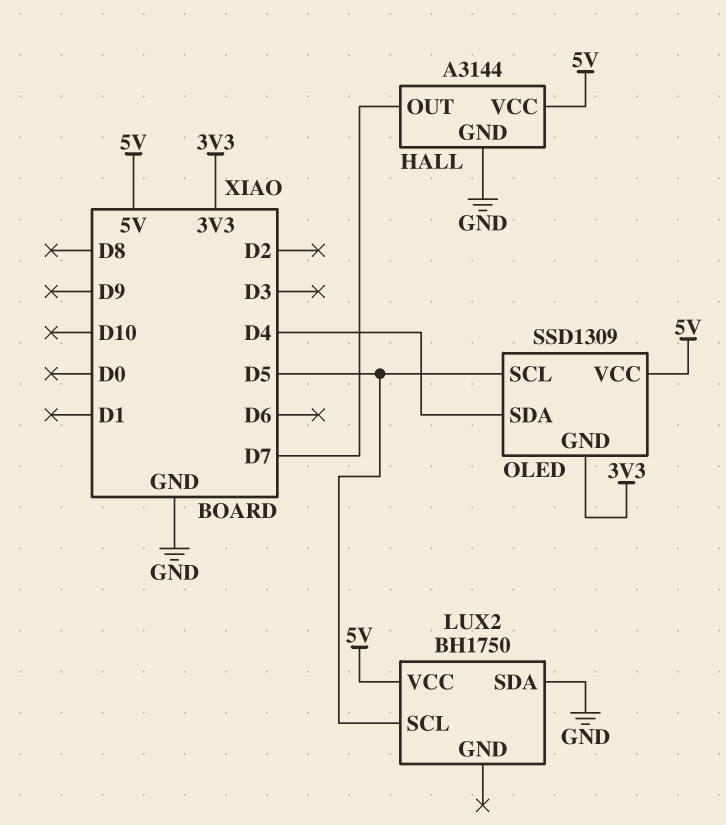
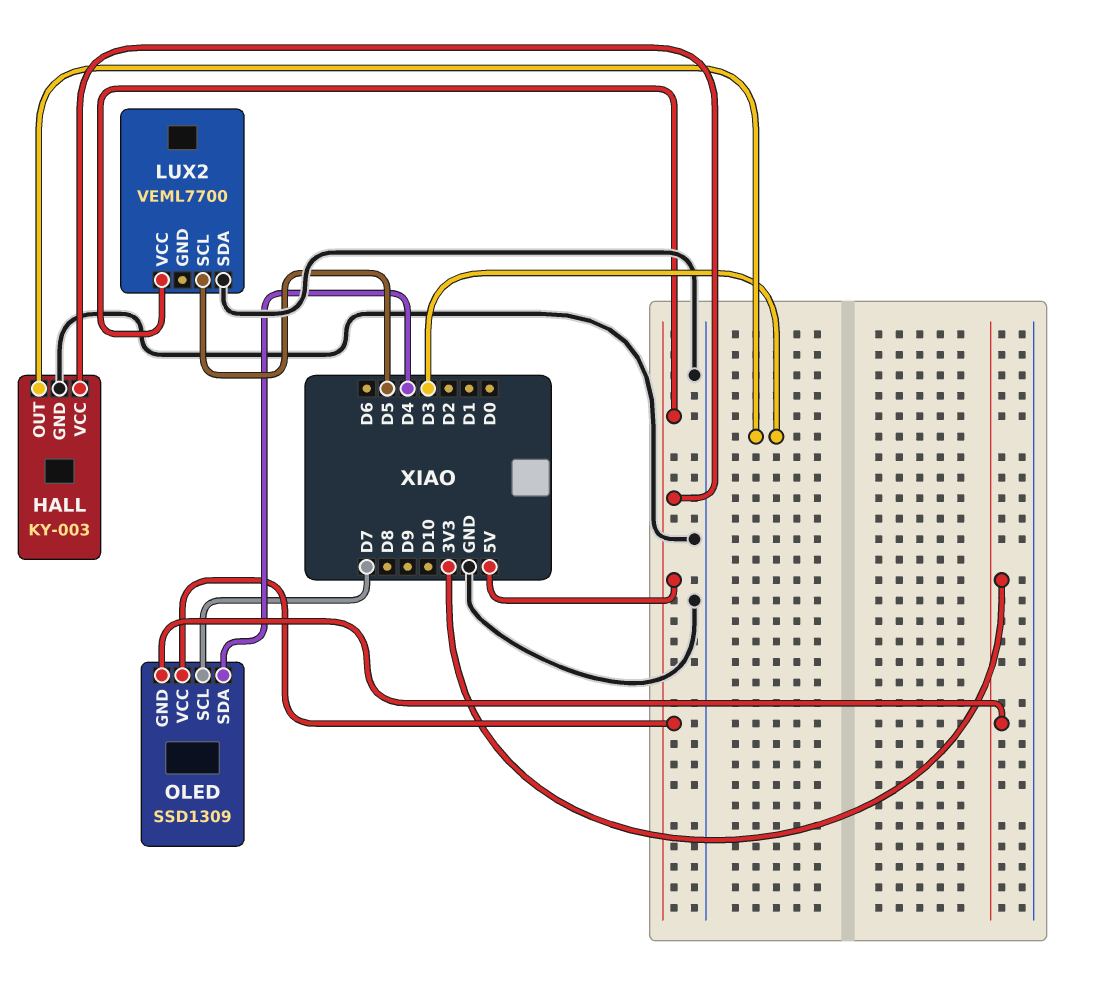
HALL: A3144 -> KY-003
HALL pin OUT: D7 -> D3
LUX2: BH1750 -> VEML7700
OLED pin SCL: D5 -> D7

